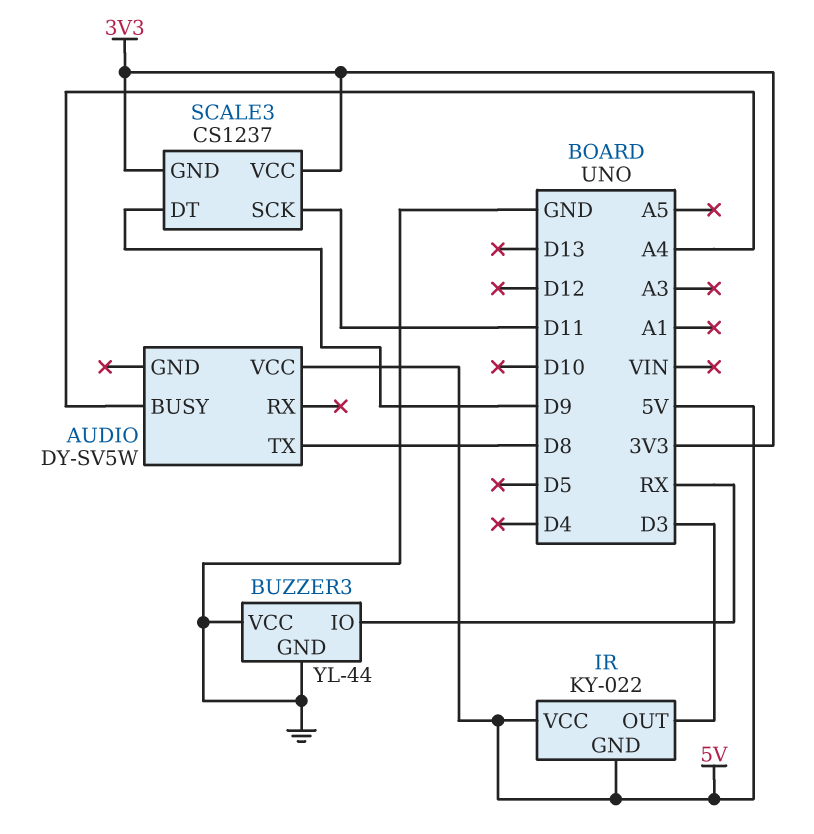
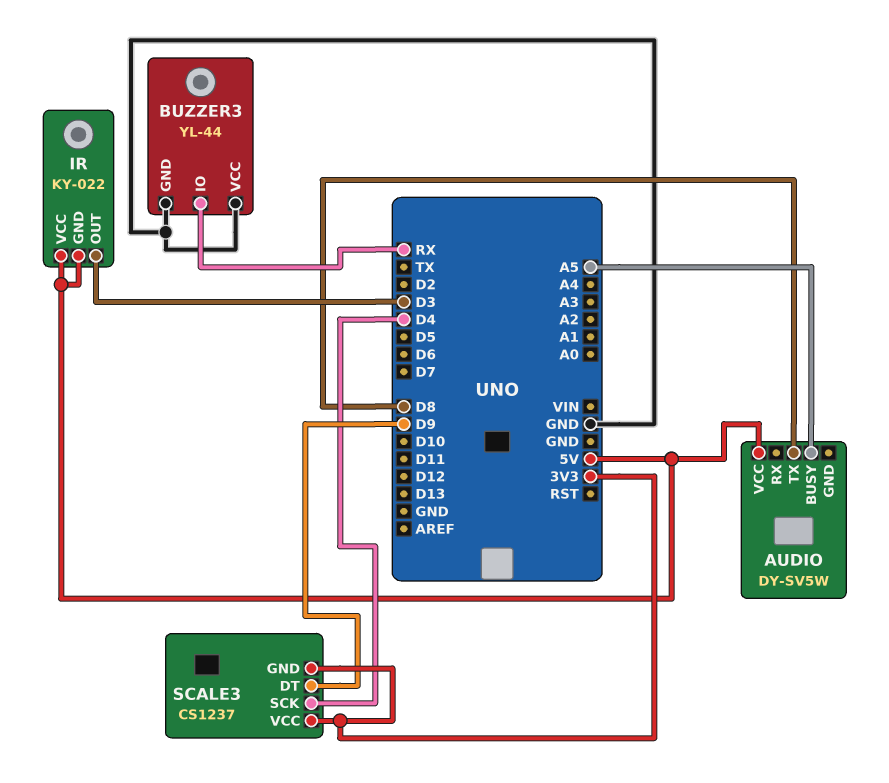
AUDIO pin BUSY: A4 -> A5
SCALE3 pin SCK: D11 -> D4

